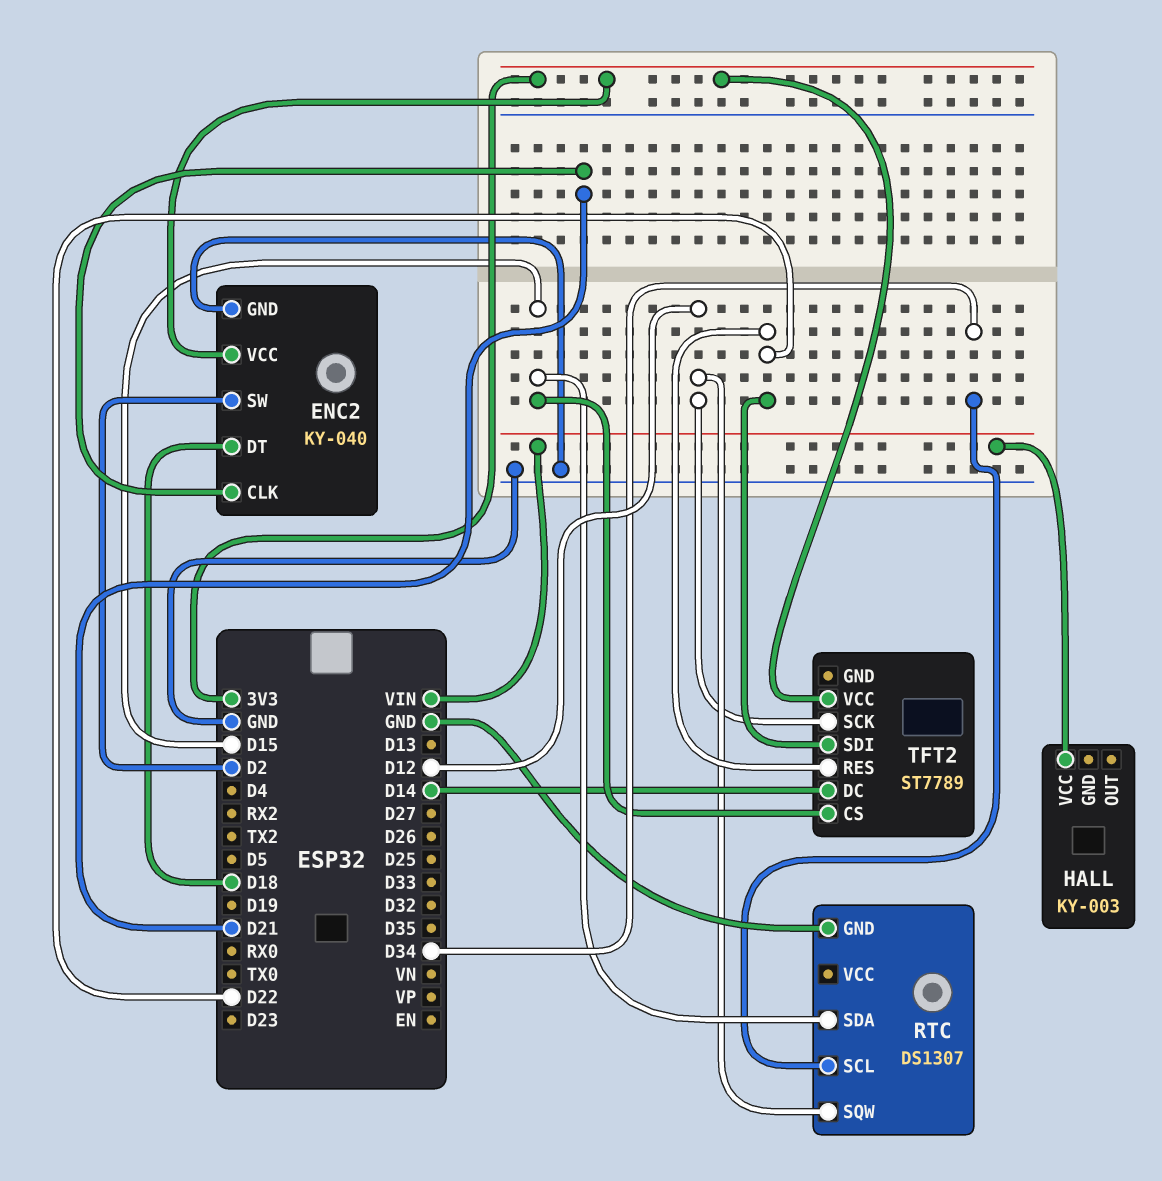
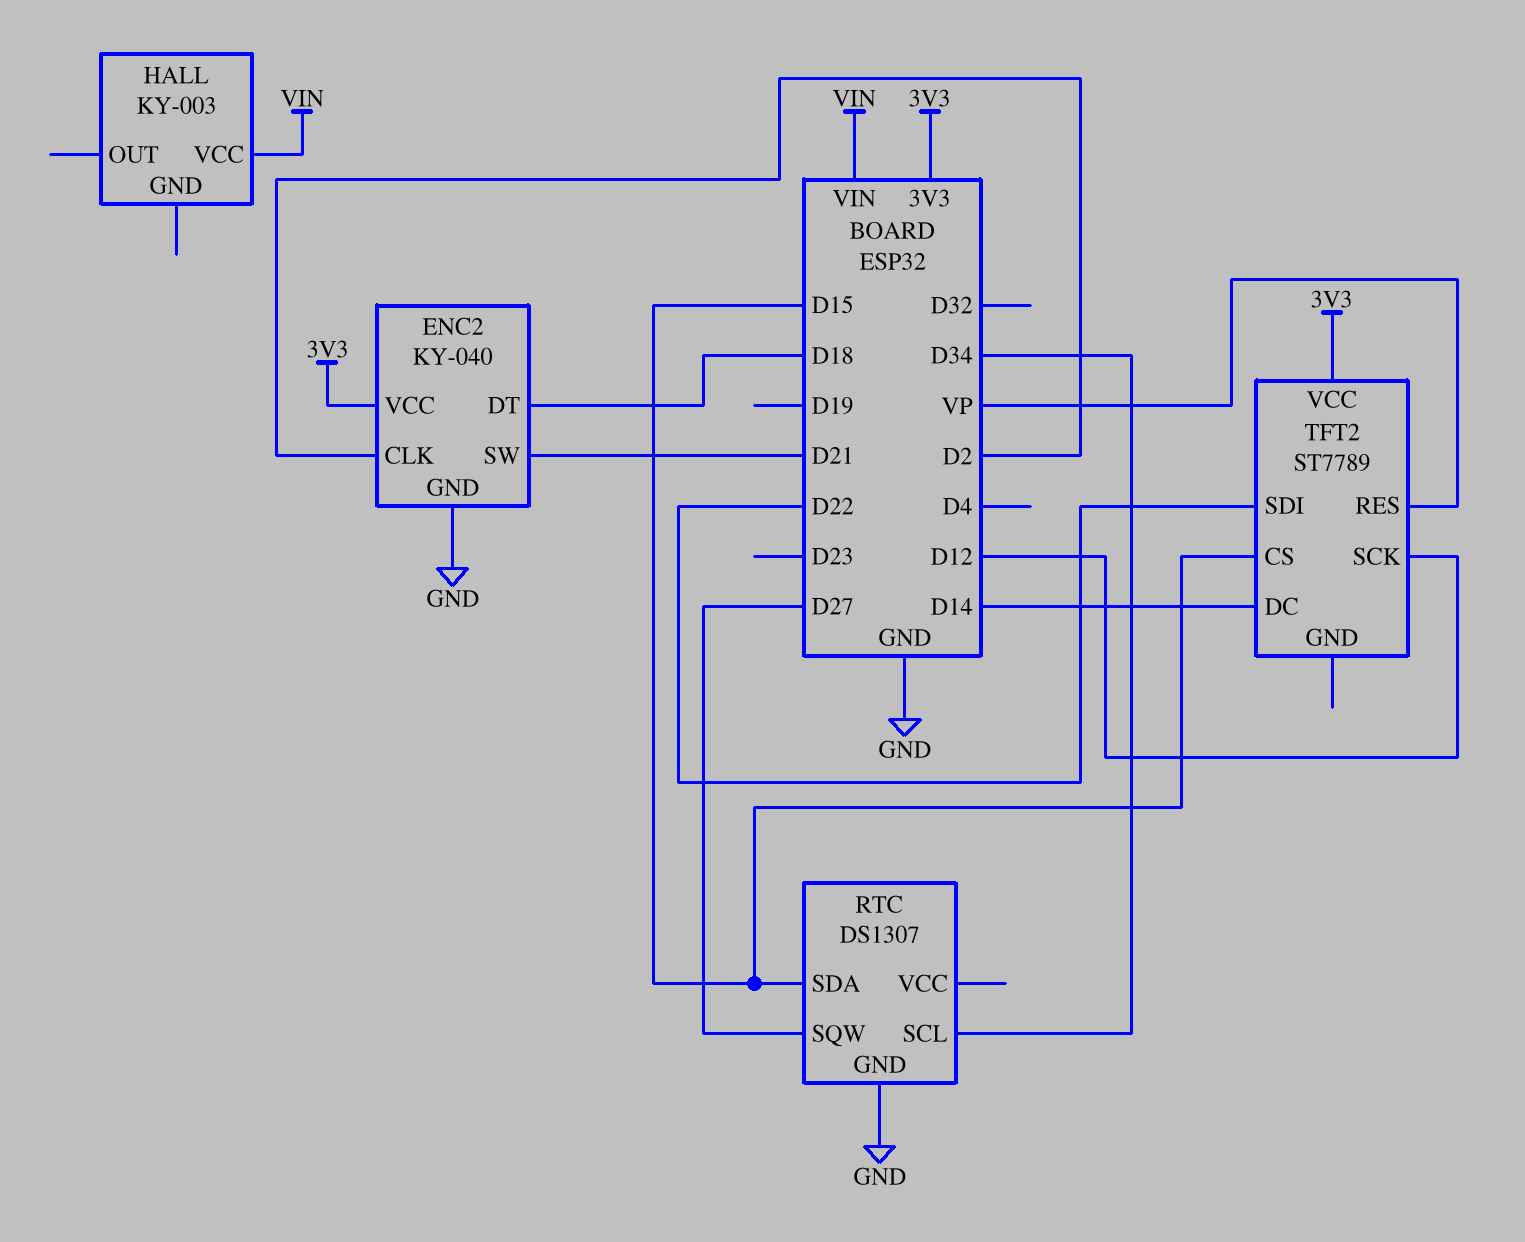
ENC2 pin CLK: D21 -> D2
ENC2 pin SW: D2 -> D21
RTC pin SQW: D12 -> D27
TFT2 pin RES: D22 -> VP

